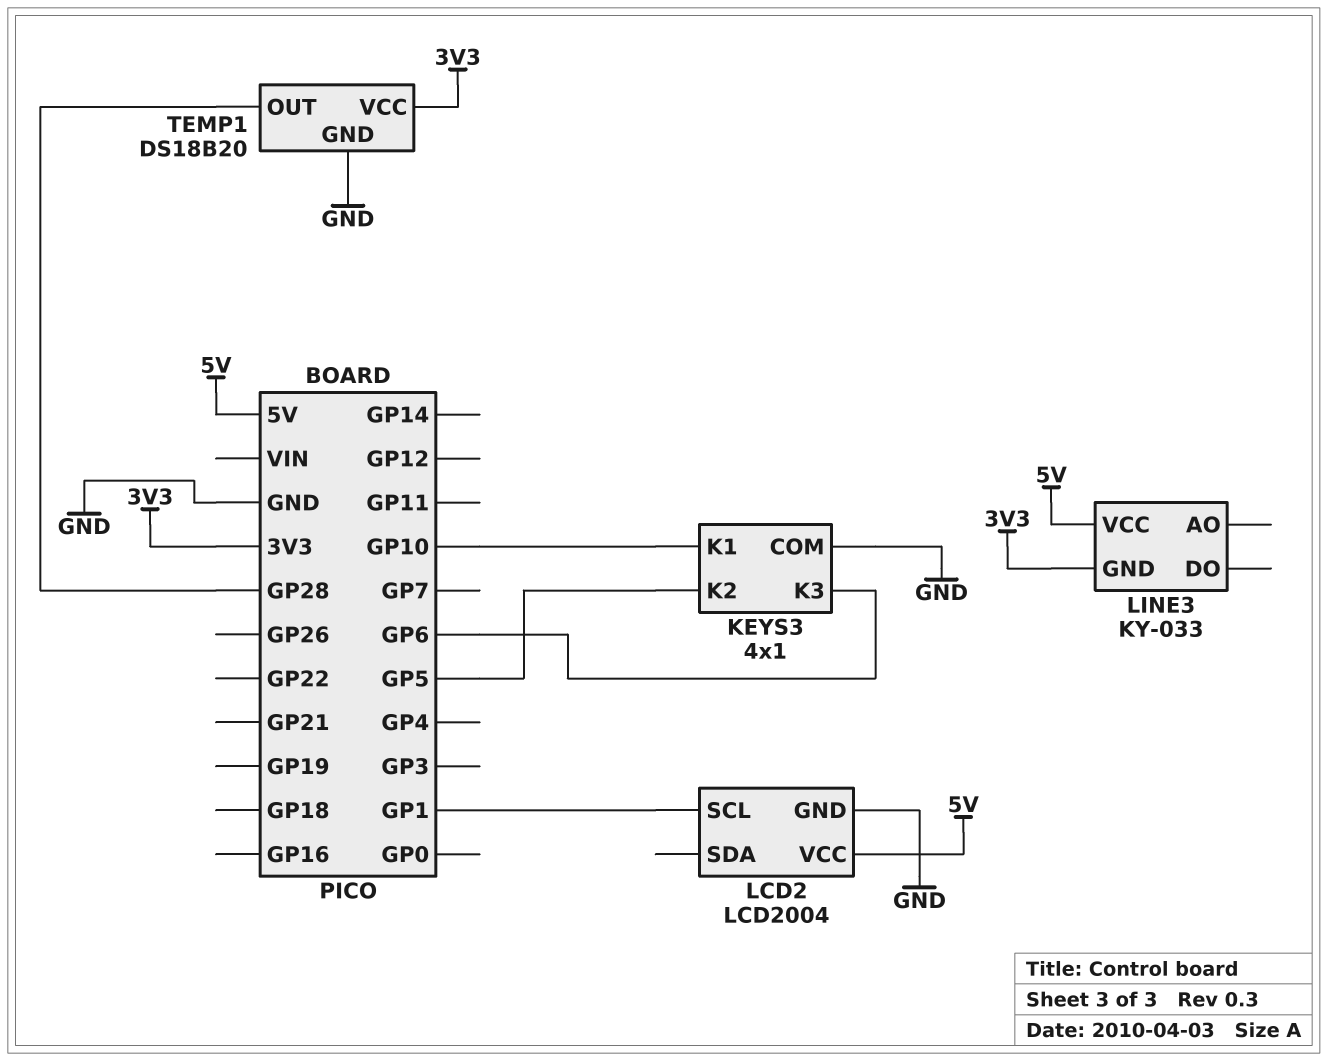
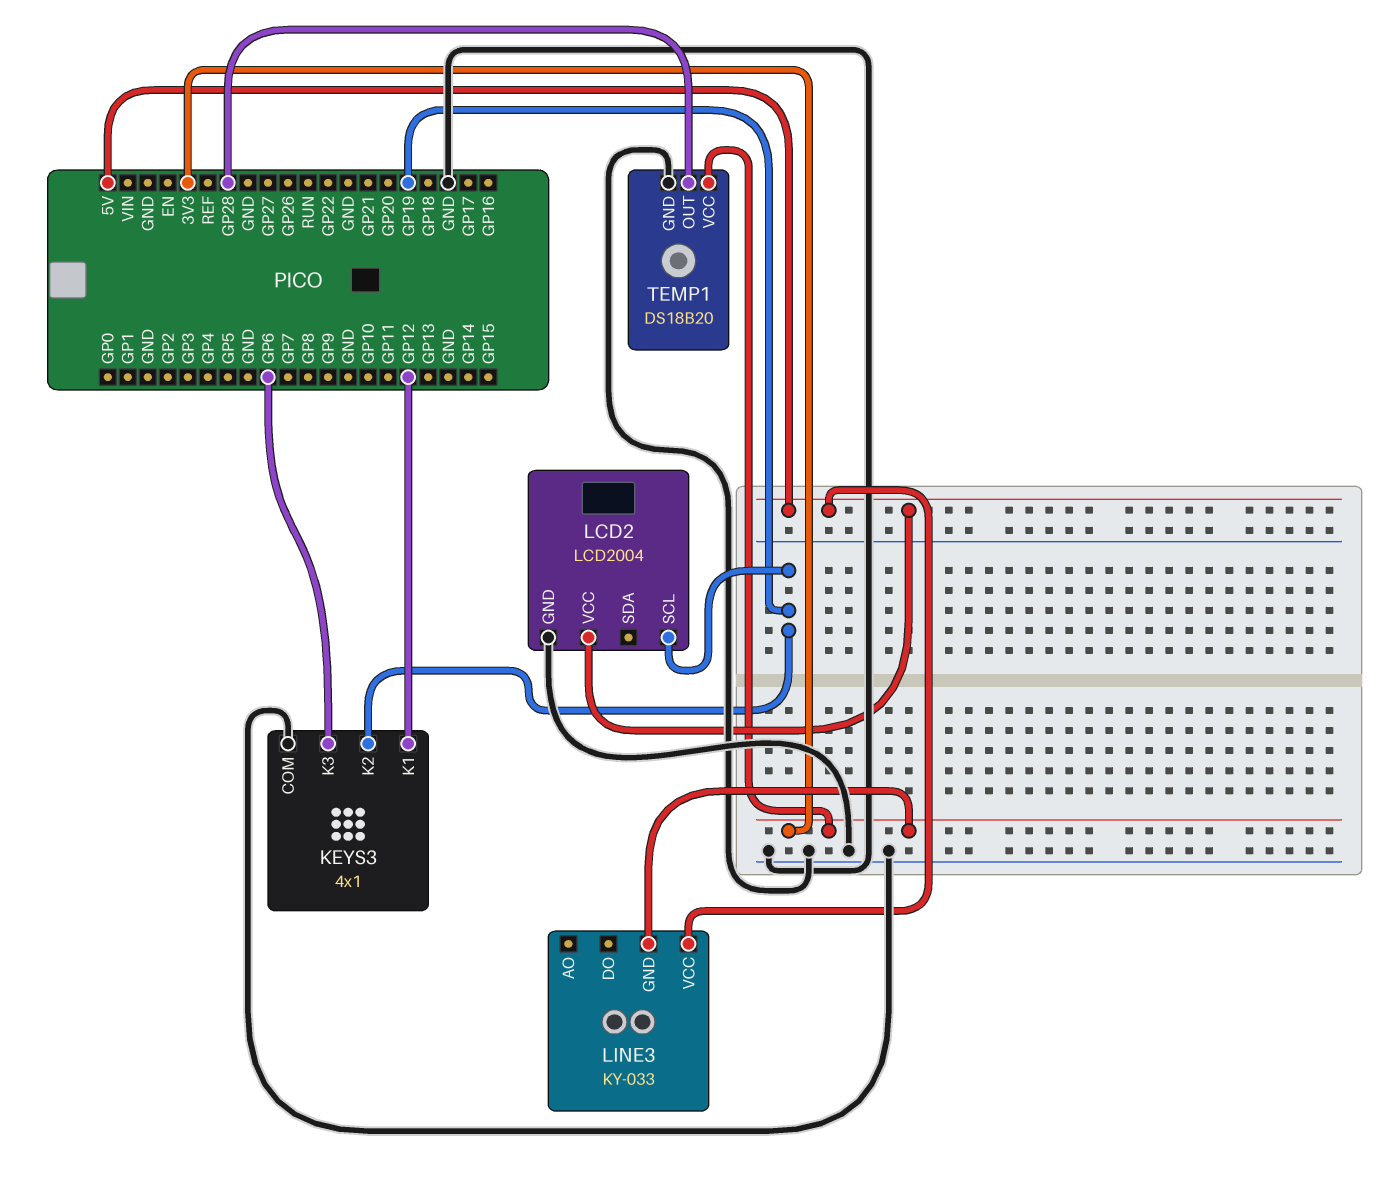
KEYS3 pin K1: GP10 -> GP12
KEYS3 pin K2: GP5 -> GP19
LCD2 pin SCL: GP1 -> GP19

